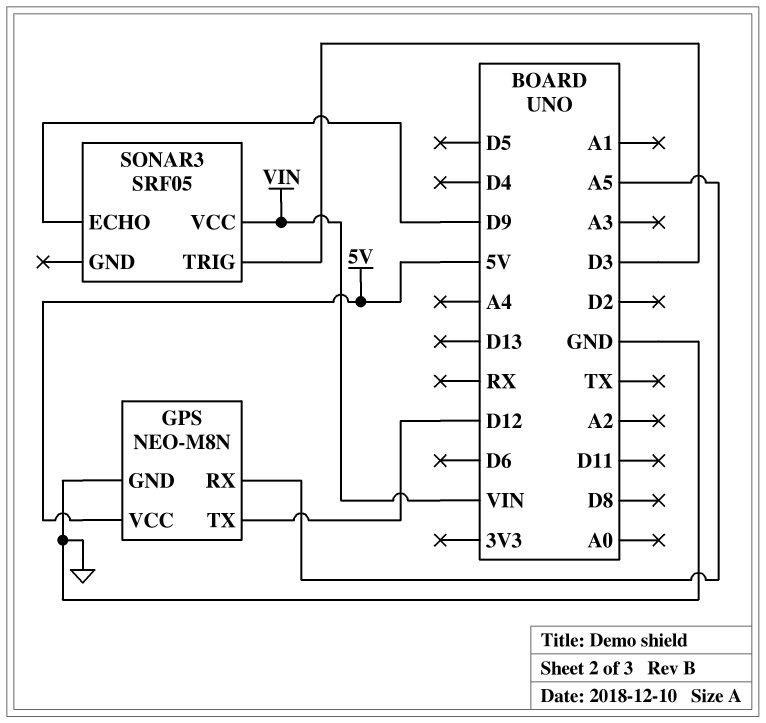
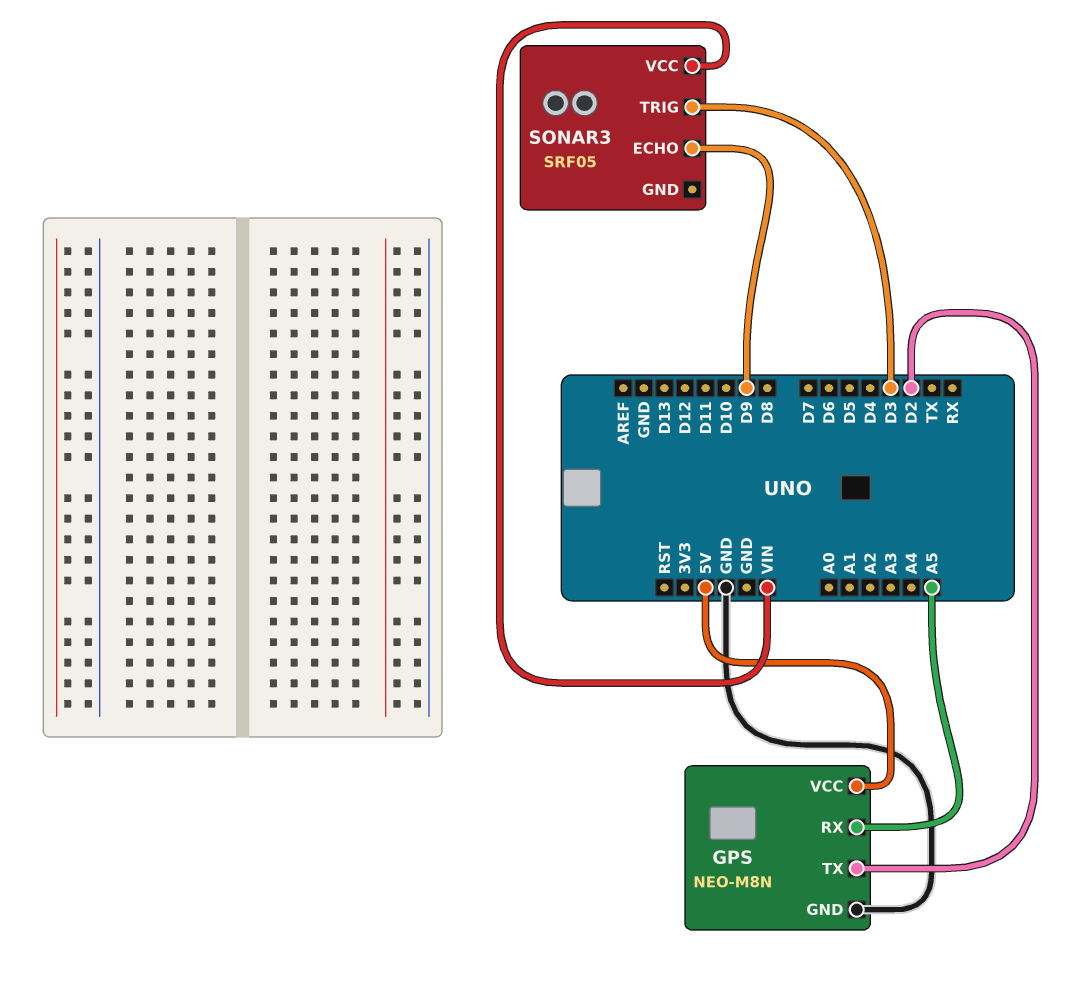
GPS pin TX: D12 -> D2

